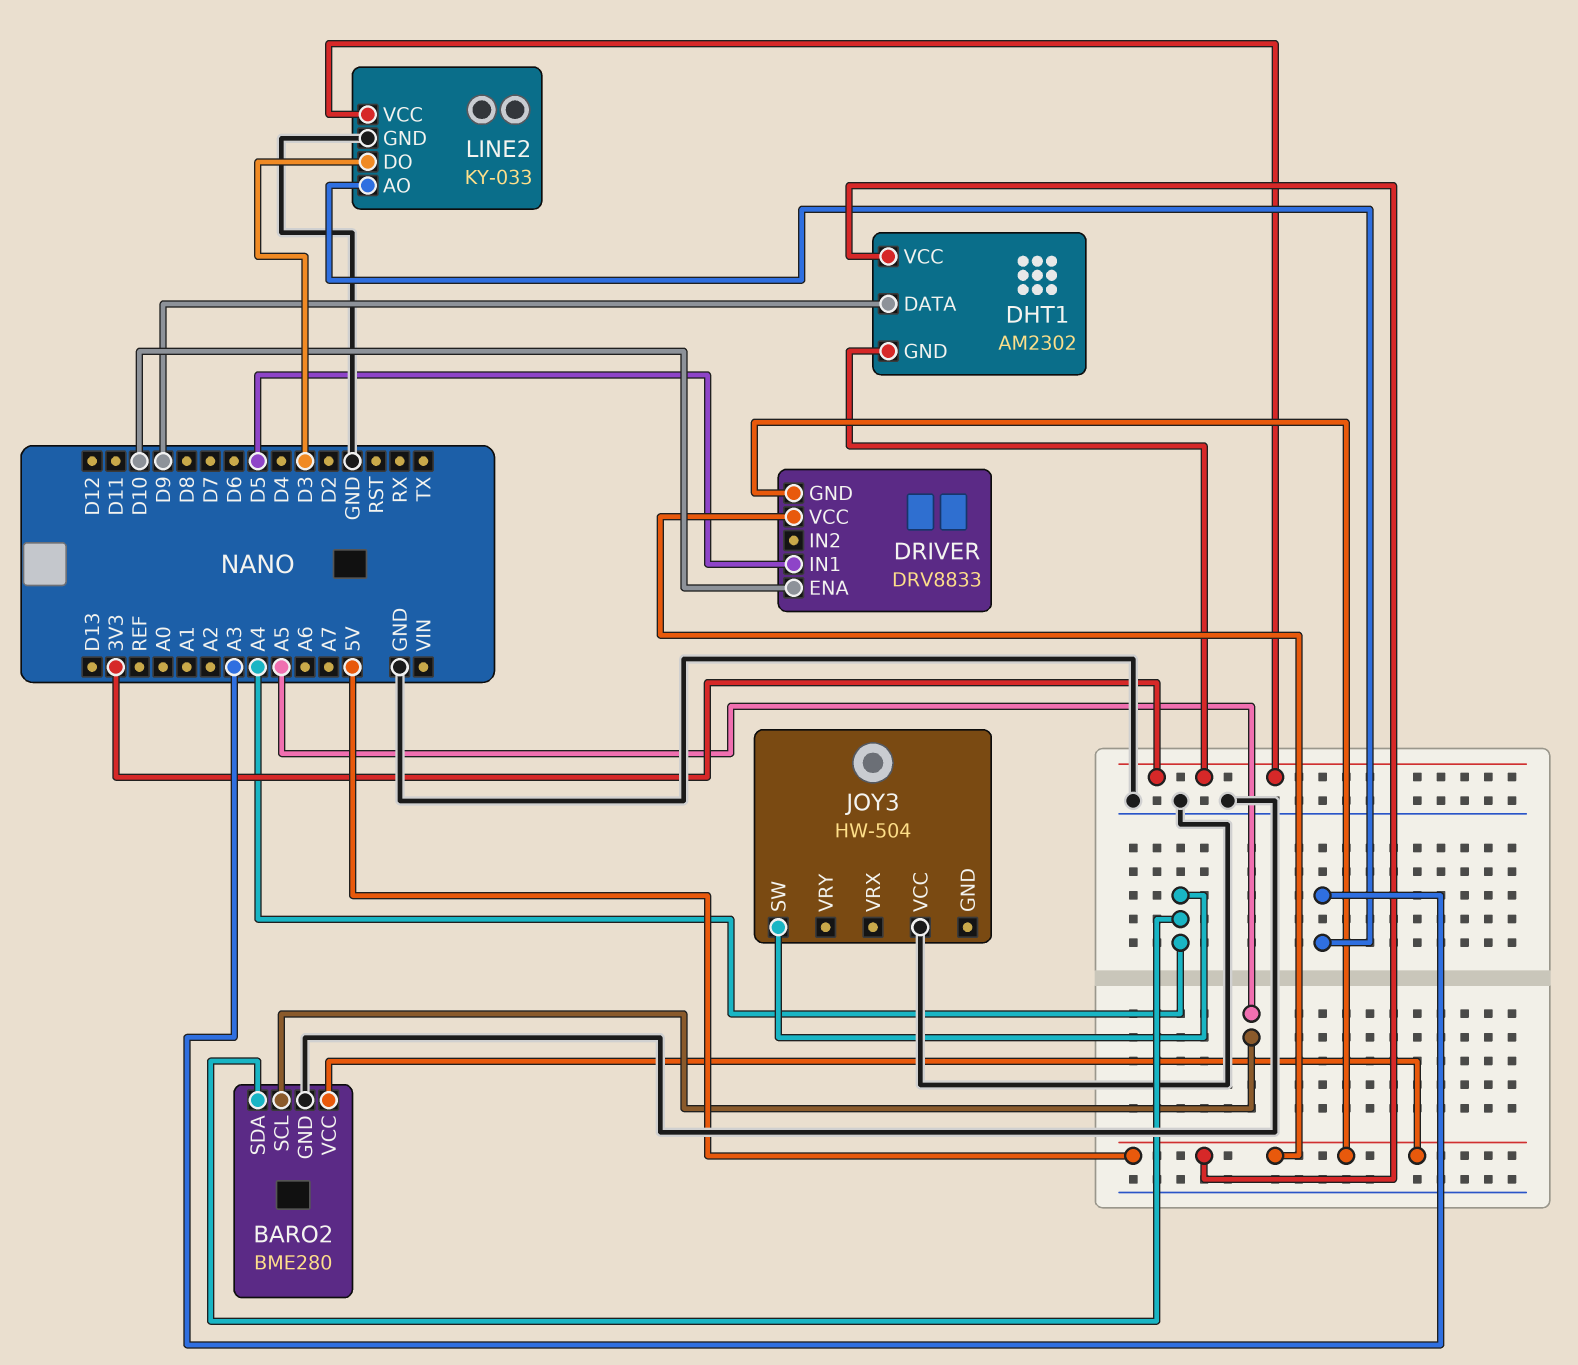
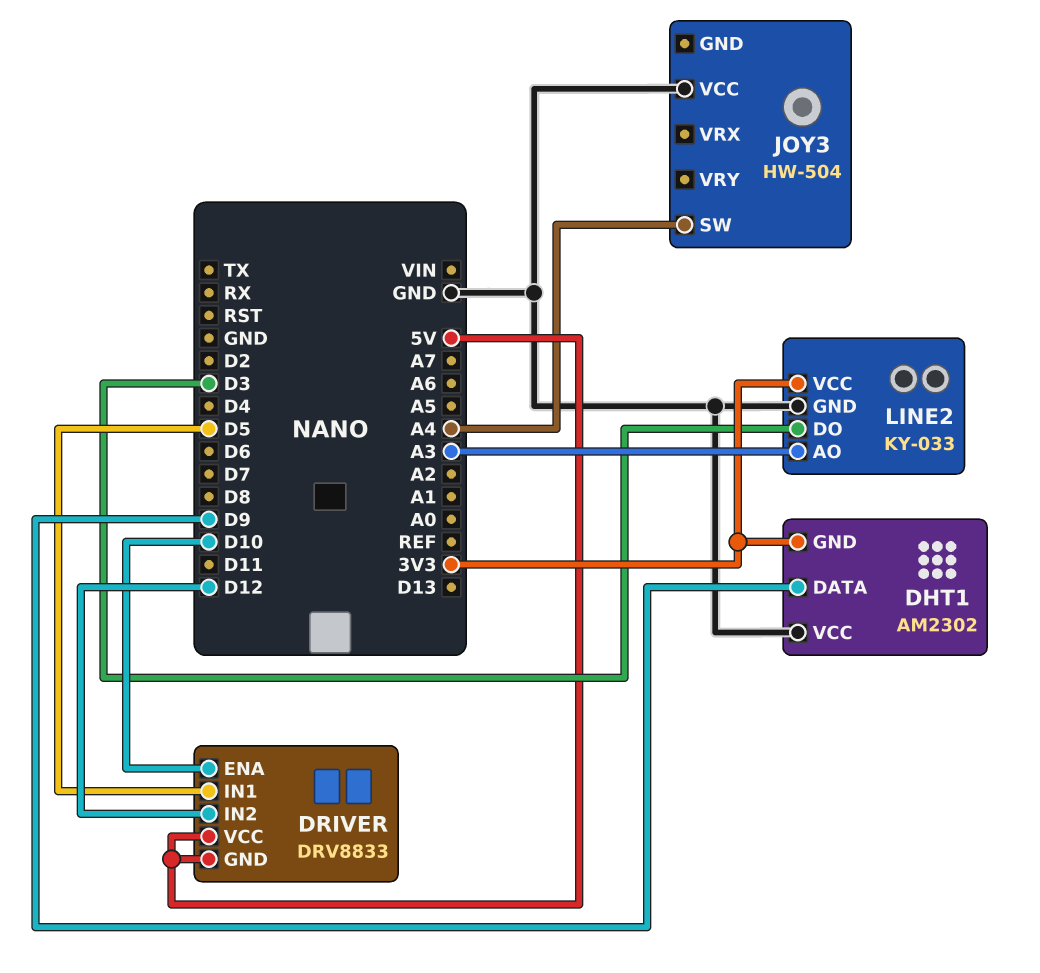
BARO2: BME280 -> none
BARO2 pin GND: GND -> none
BARO2 pin SCL: A5 -> none
BARO2 pin SDA: A4 -> none
BARO2 pin VCC: 5V -> none
DHT1 pin VCC: 5V -> GND
DRIVER pin IN2: none -> D12

